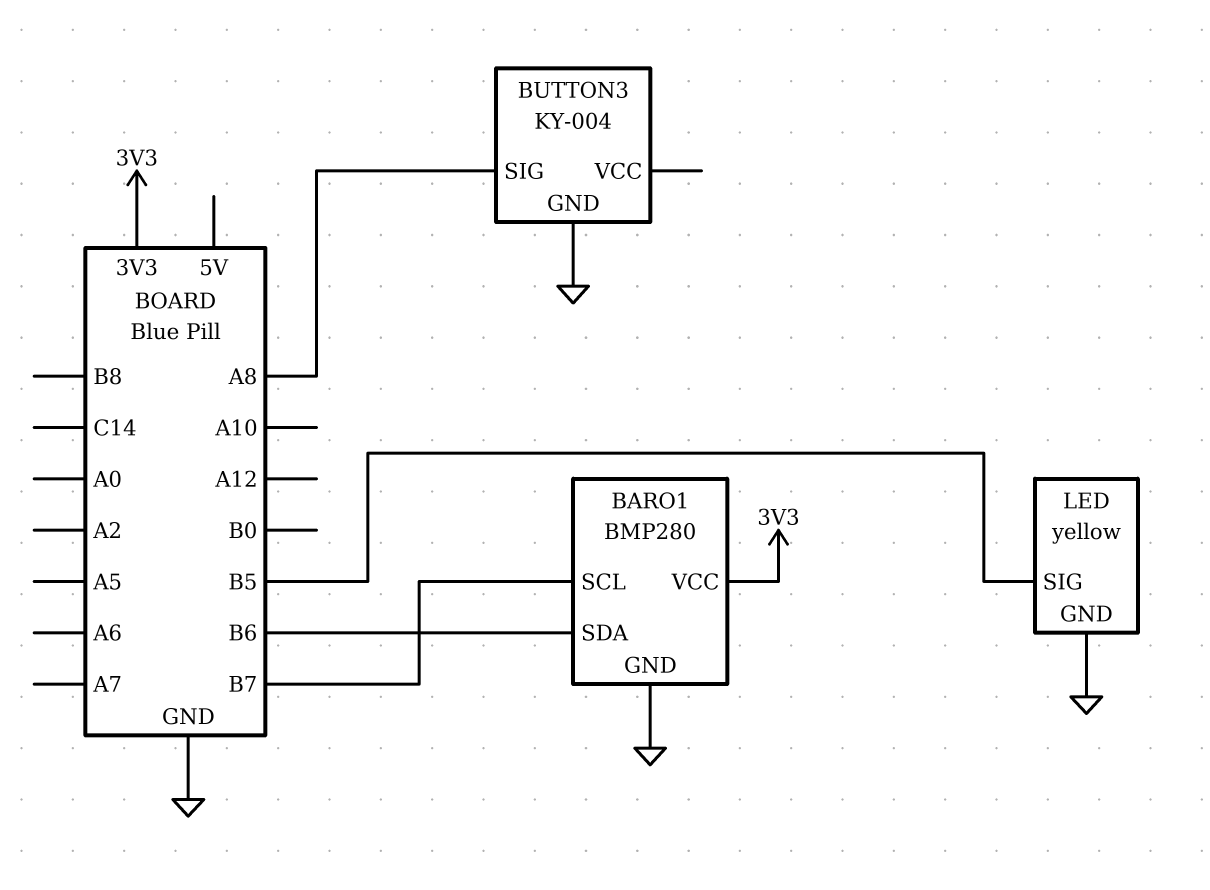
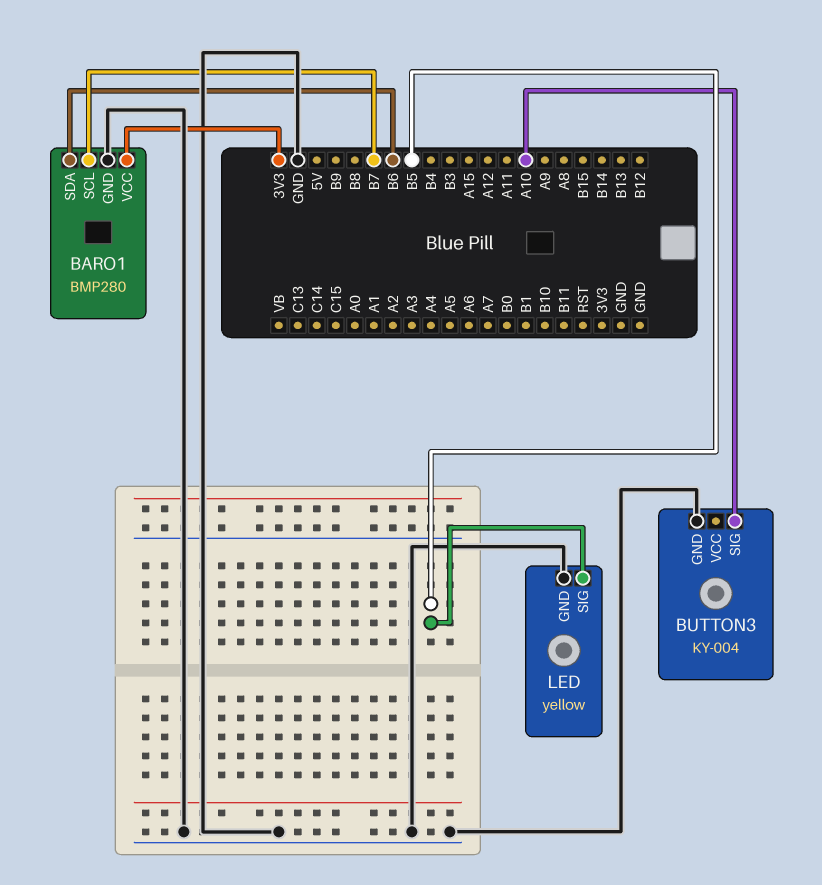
BUTTON3 pin SIG: A8 -> A10

